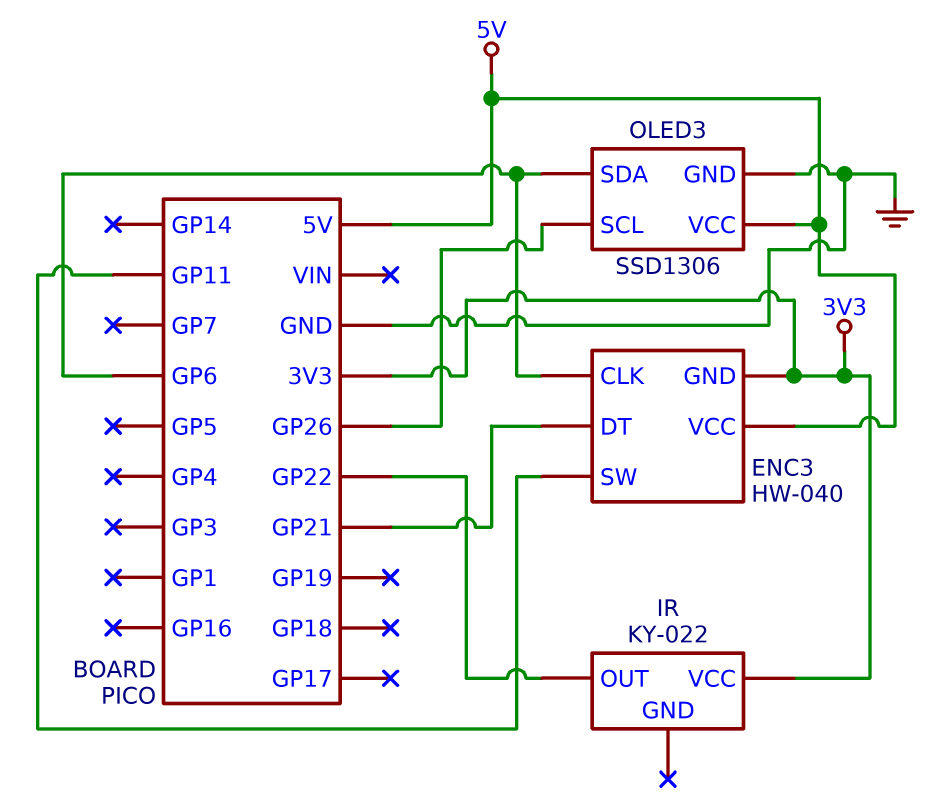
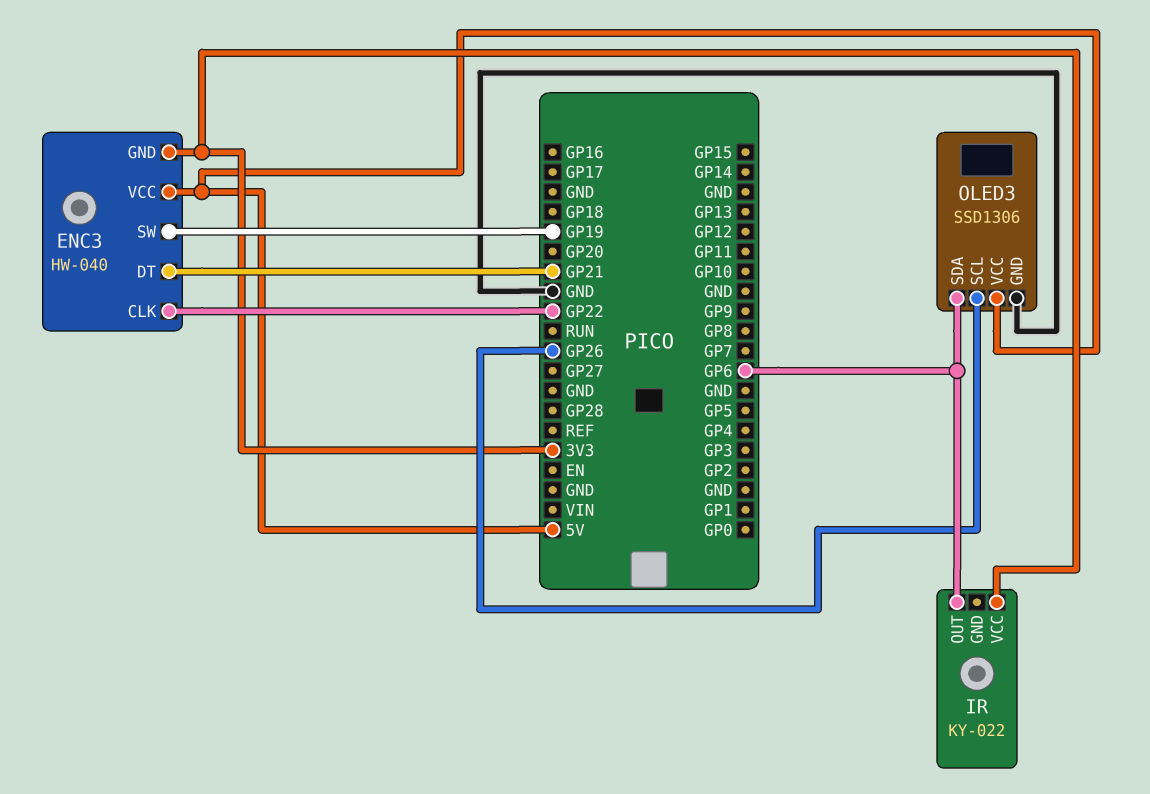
ENC3 pin CLK: GP6 -> GP22
ENC3 pin SW: GP11 -> GP19
IR pin OUT: GP22 -> GP6

